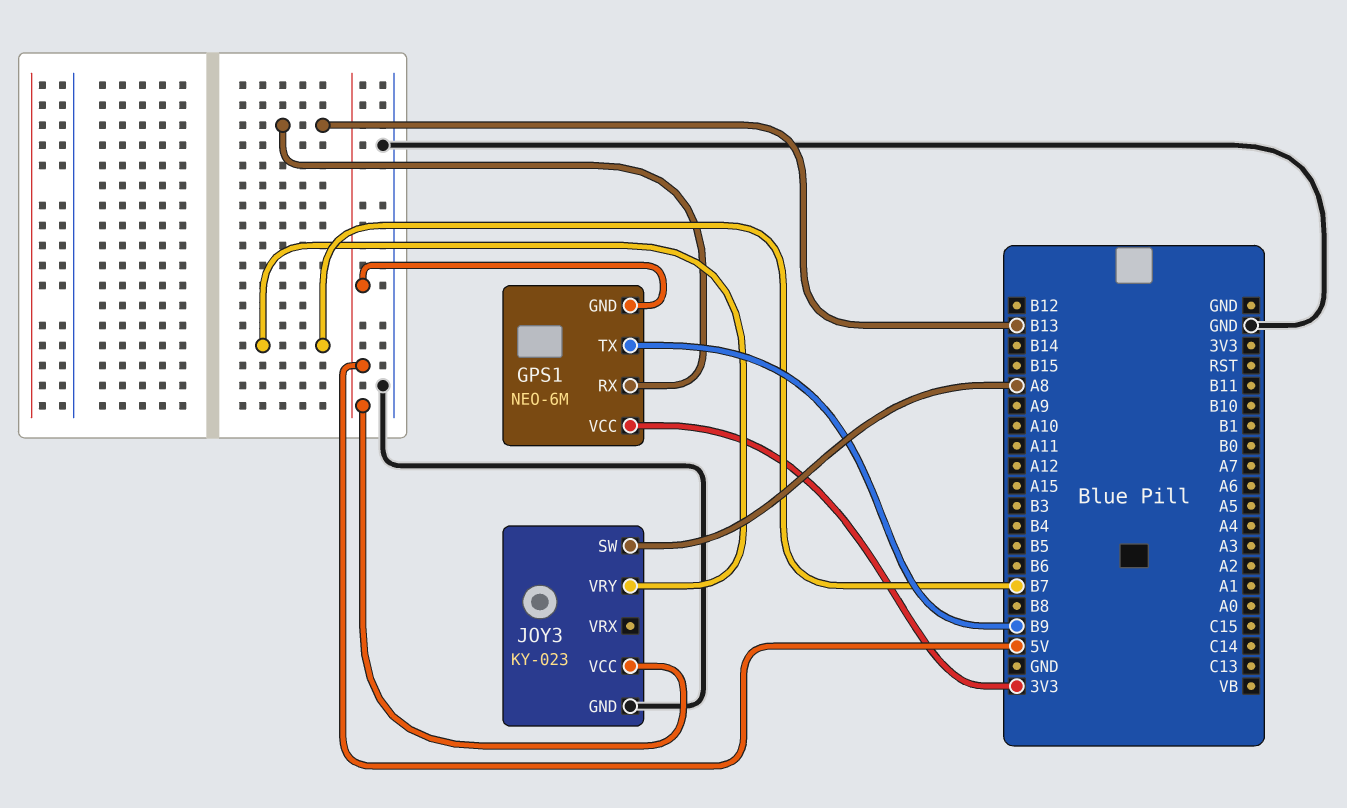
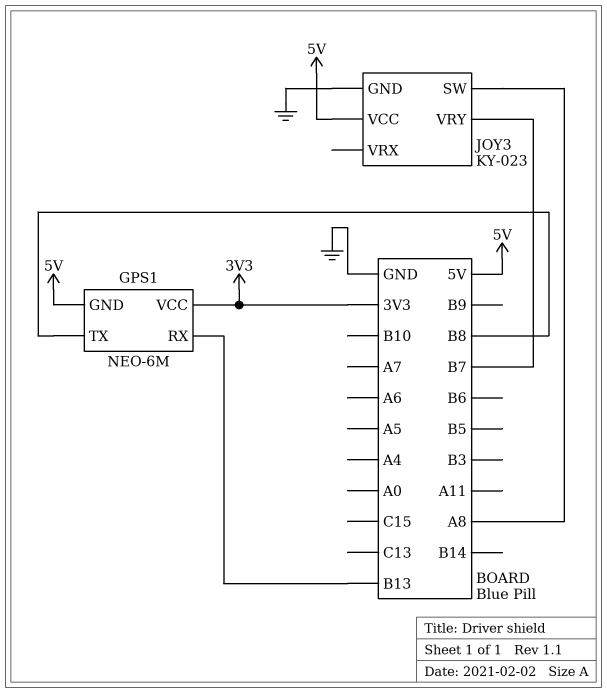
GPS1 pin TX: B9 -> B8

